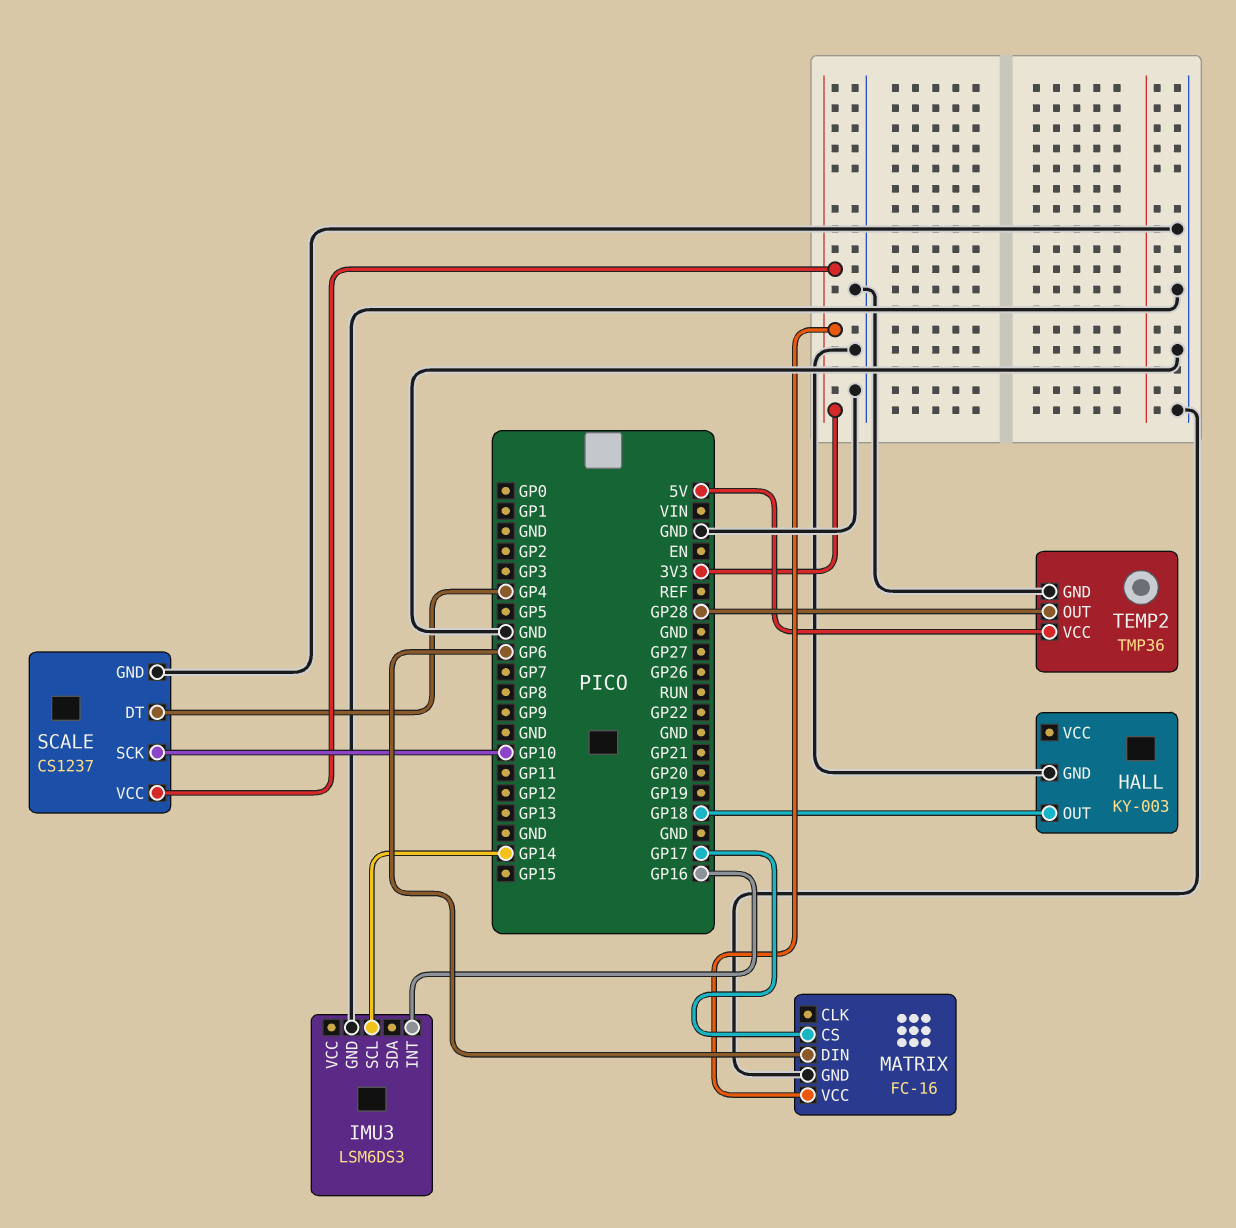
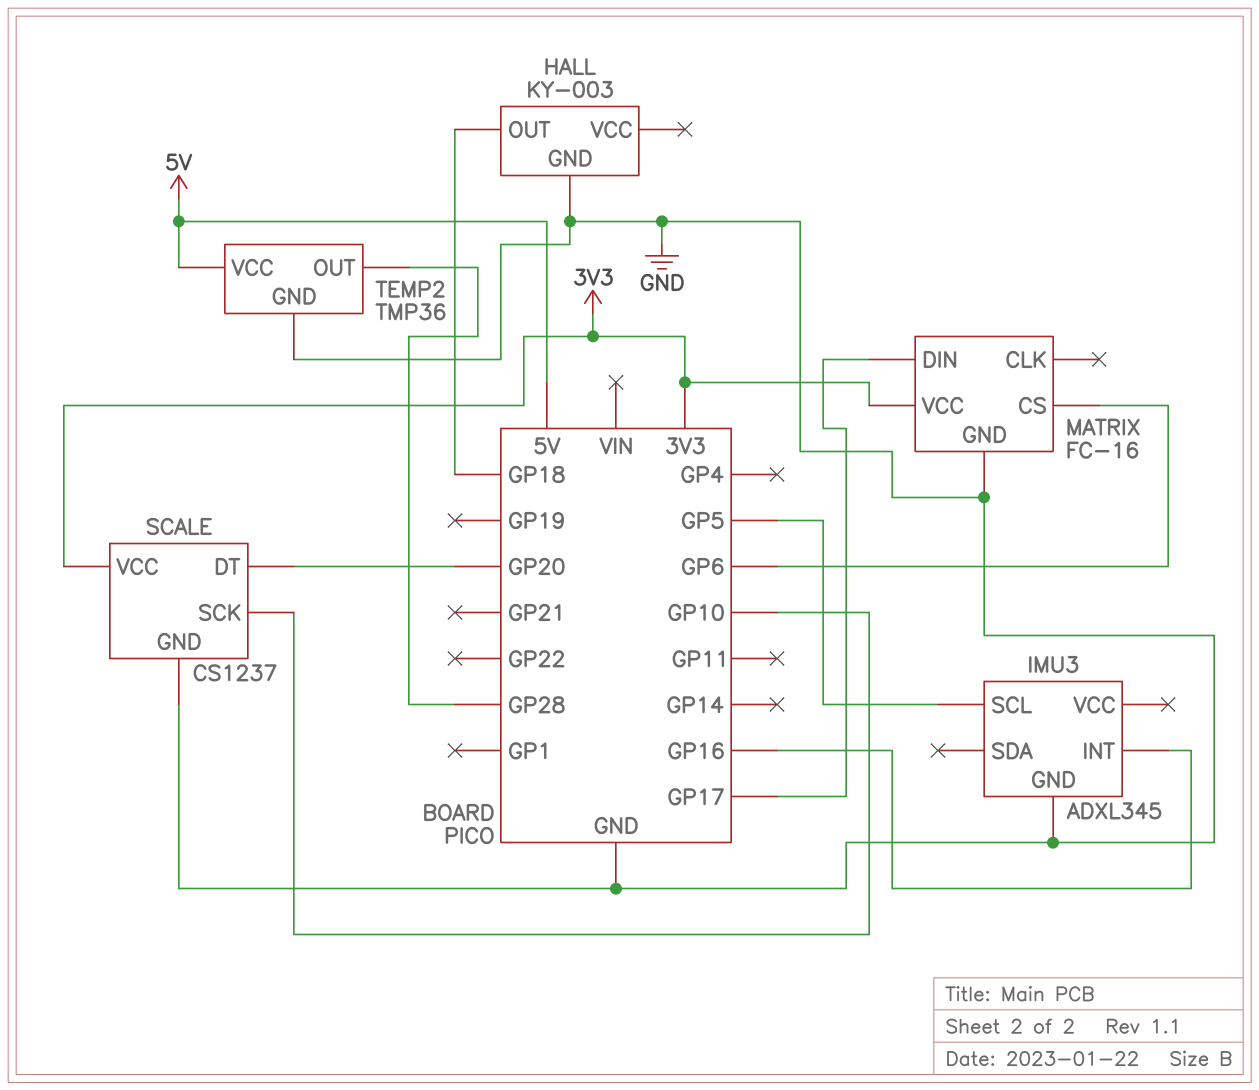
IMU3: LSM6DS3 -> ADXL345
IMU3 pin SCL: GP14 -> GP5
MATRIX pin CS: GP17 -> GP6
MATRIX pin DIN: GP6 -> GP17
SCALE pin DT: GP4 -> GP20

